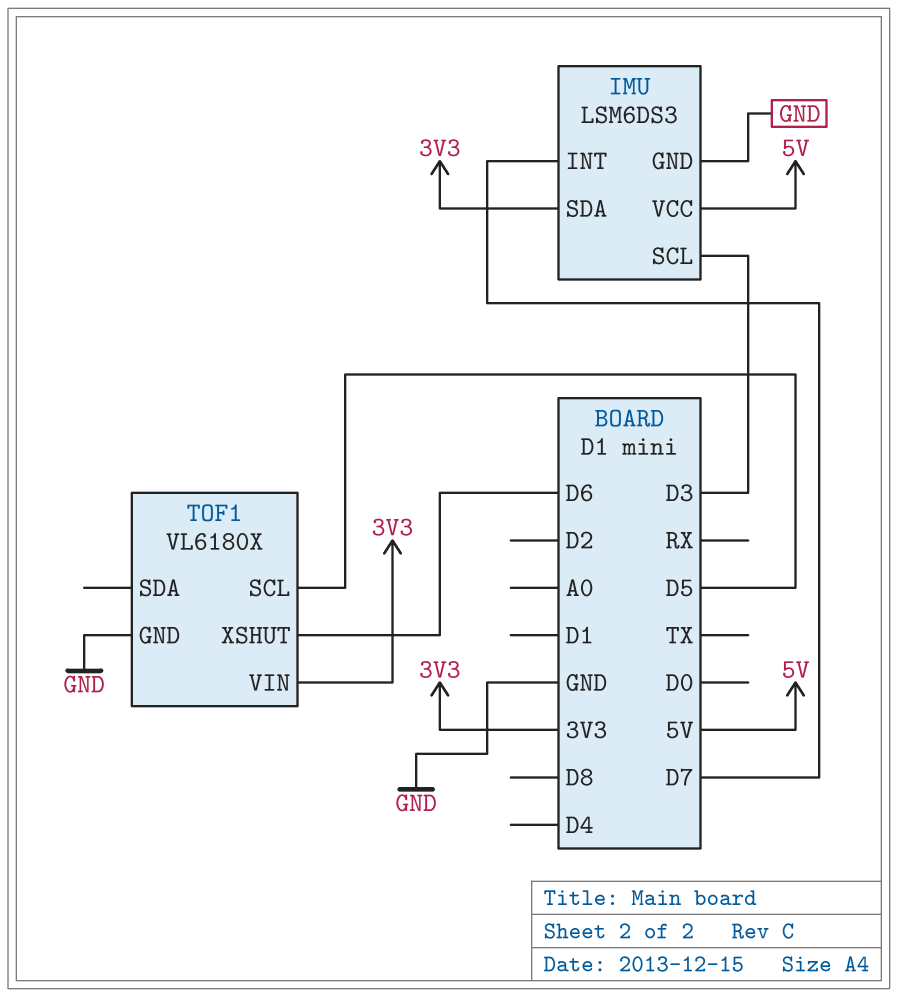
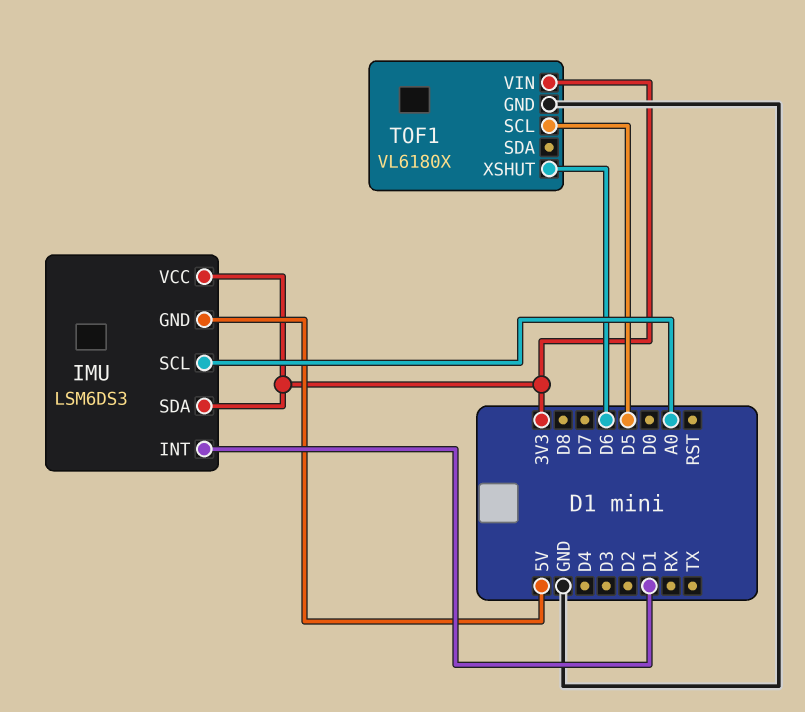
IMU pin GND: GND -> 5V
IMU pin INT: D7 -> D1
IMU pin SCL: D3 -> A0
IMU pin VCC: 5V -> 3V3

